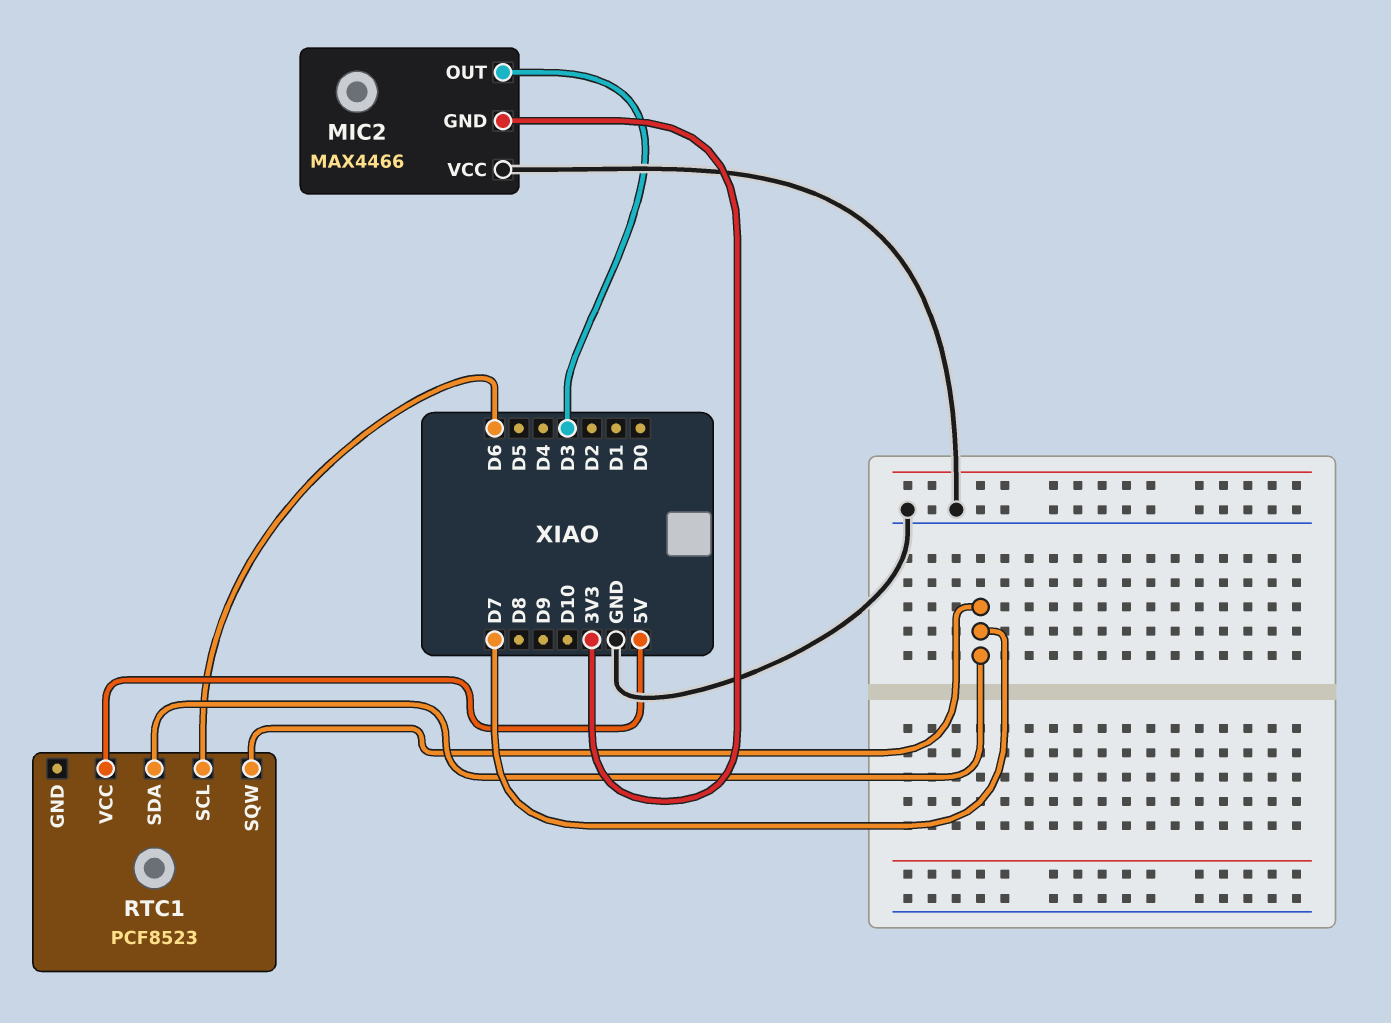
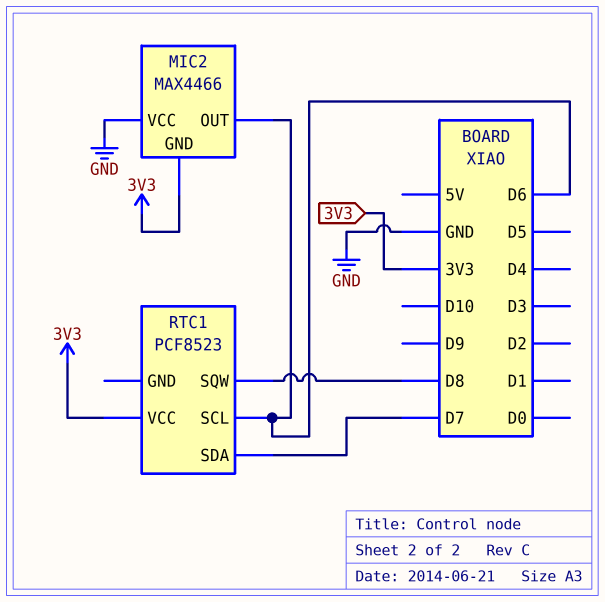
MIC2 pin OUT: D3 -> D6
RTC1 pin SQW: D7 -> D8
RTC1 pin VCC: 5V -> 3V3

